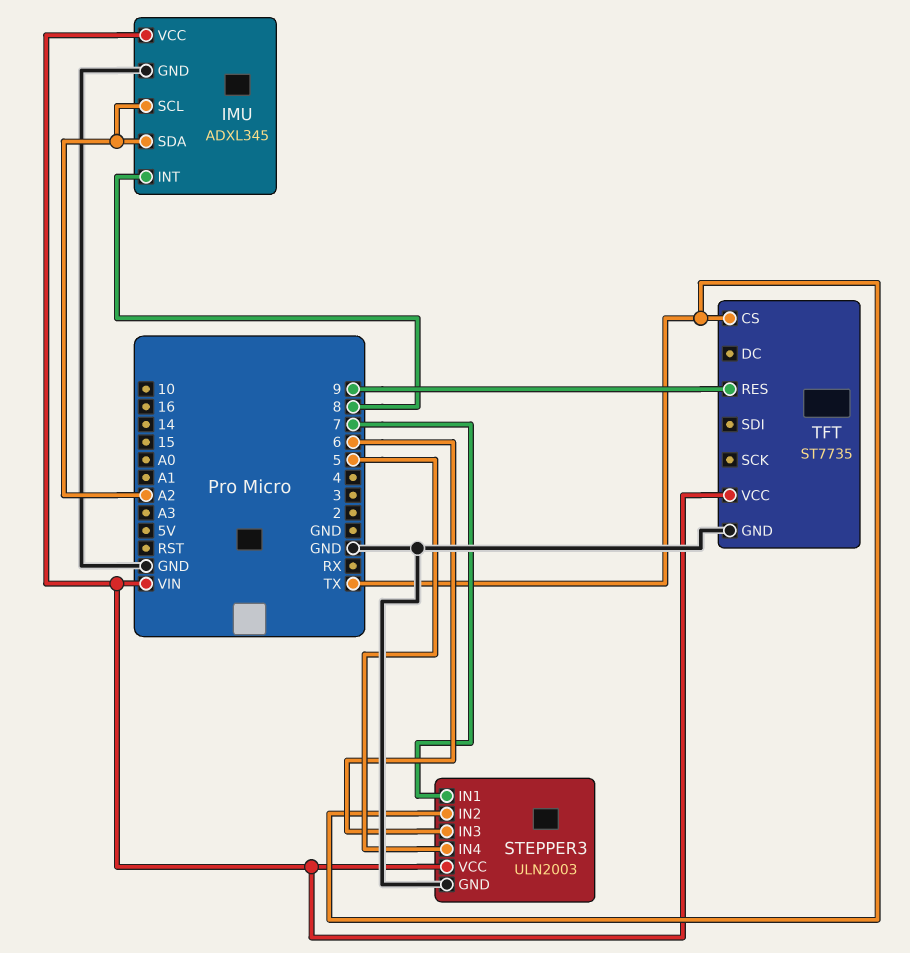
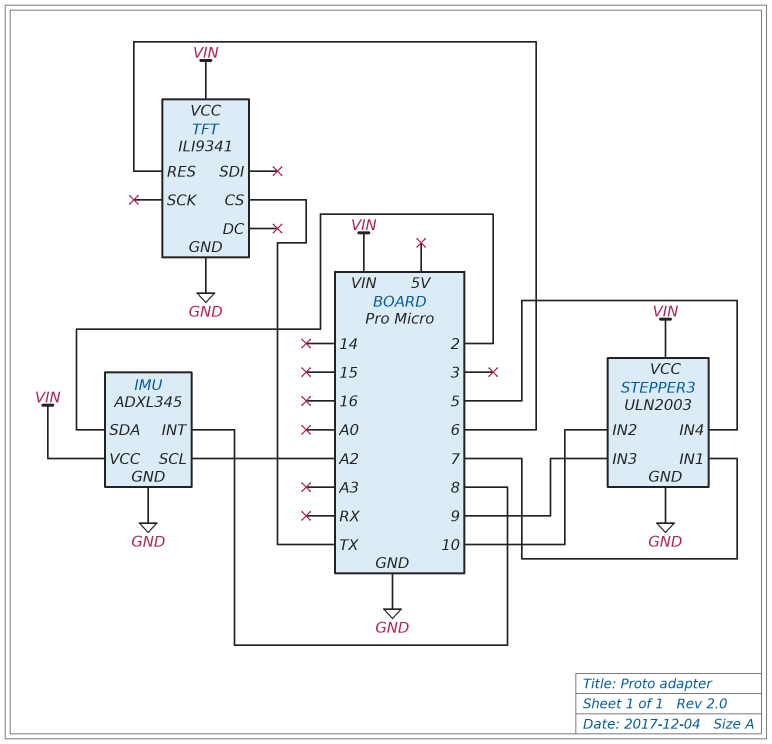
IMU pin SDA: A2 -> 2
STEPPER3 pin IN2: TX -> 10
STEPPER3 pin IN3: 6 -> 9
TFT: ST7735 -> ILI9341
TFT pin RES: 9 -> 6

